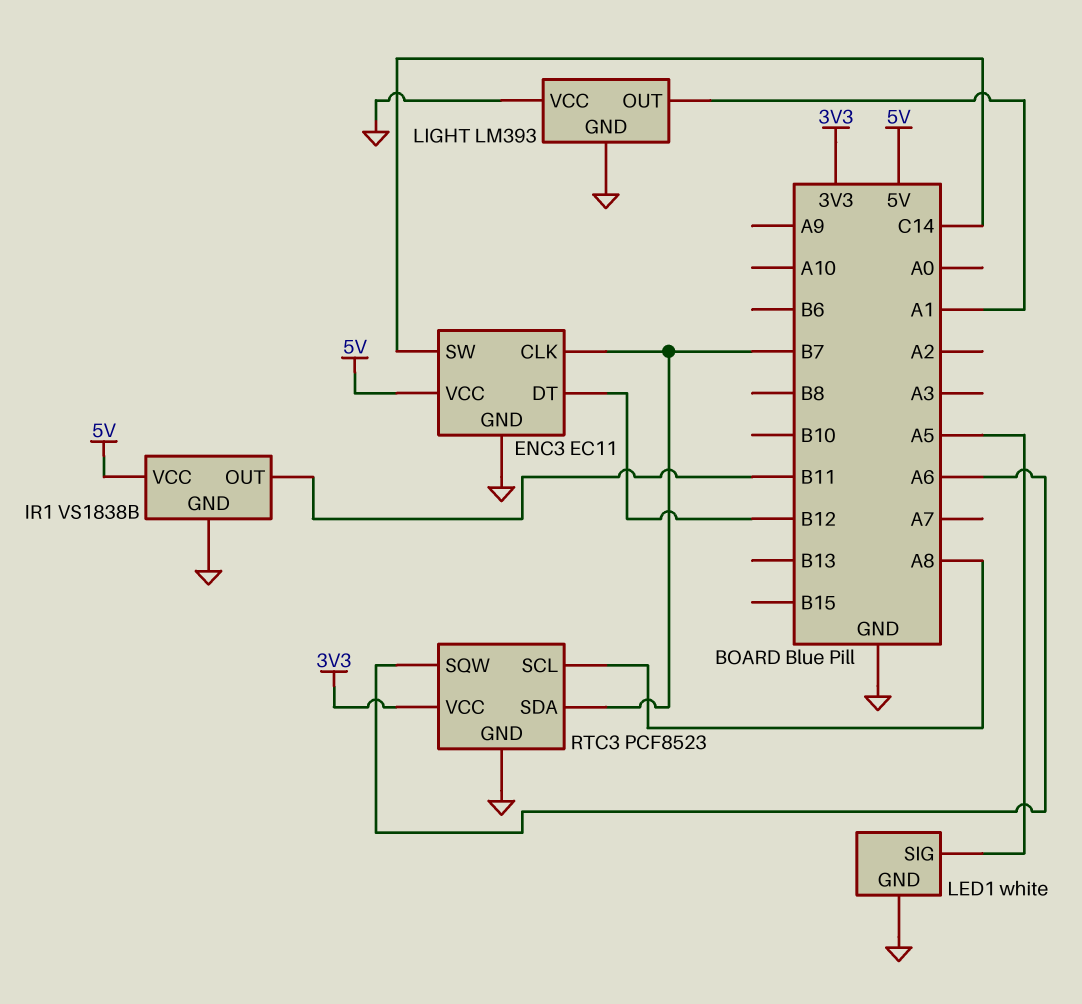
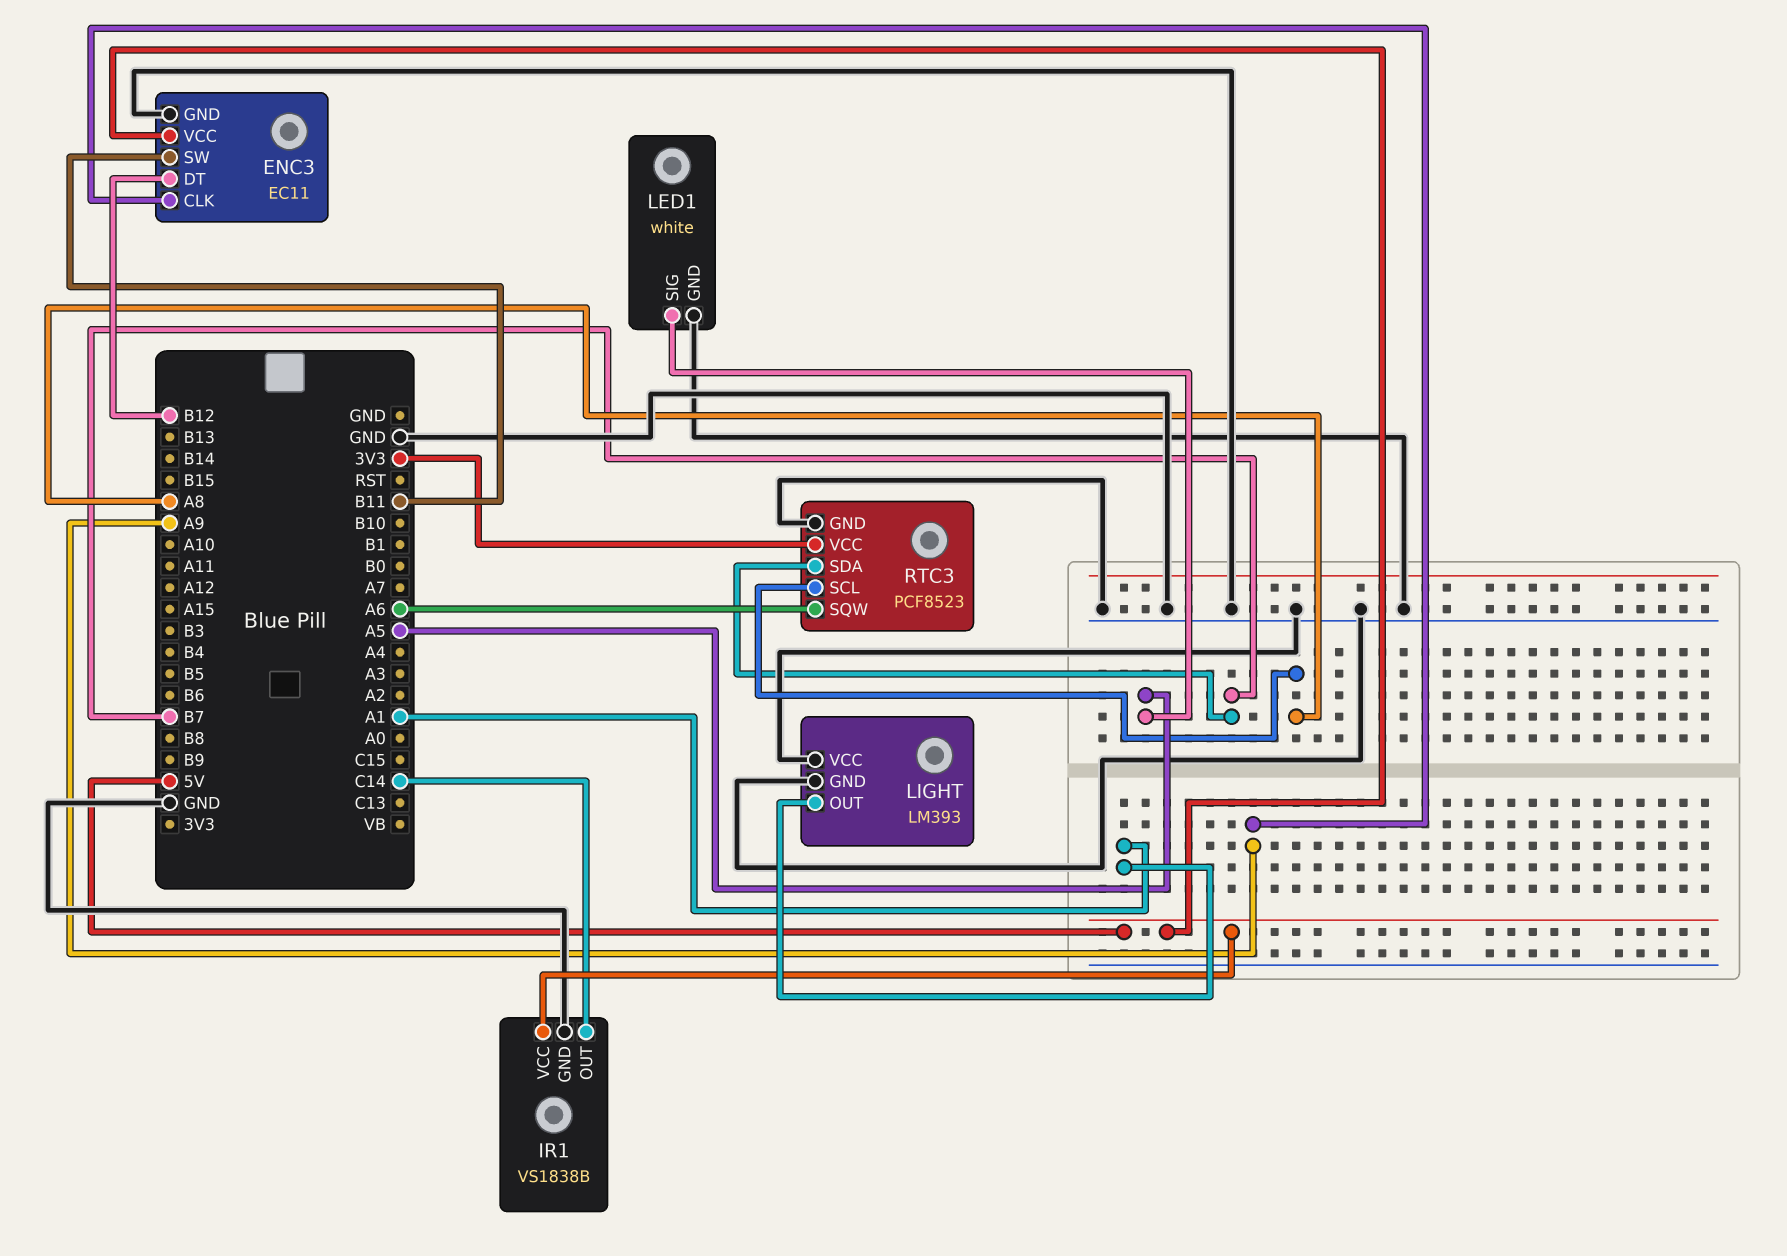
ENC3 pin CLK: B7 -> A9
ENC3 pin SW: C14 -> B11
IR1 pin OUT: B11 -> C14

